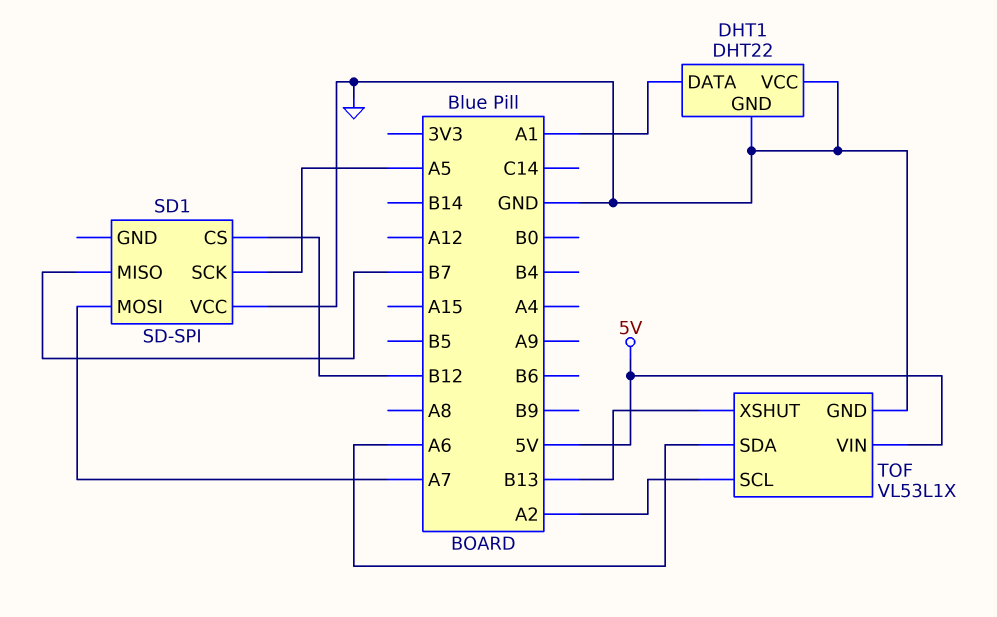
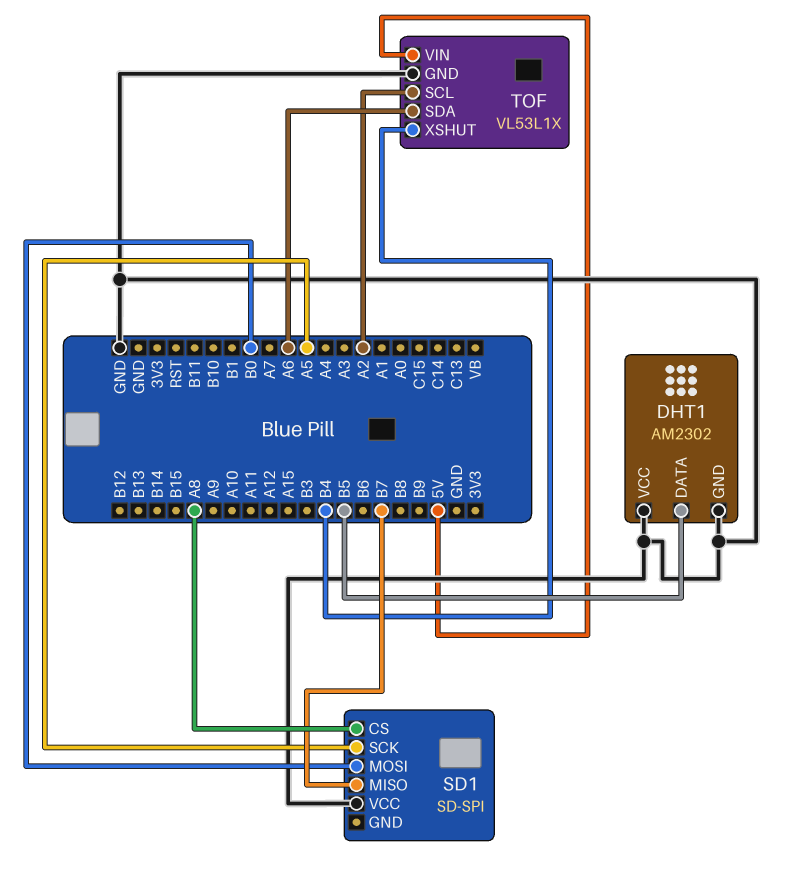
DHT1: DHT22 -> AM2302
DHT1 pin DATA: A1 -> B5
SD1 pin CS: B12 -> A8
SD1 pin MOSI: A7 -> B0
TOF pin XSHUT: B13 -> B4

